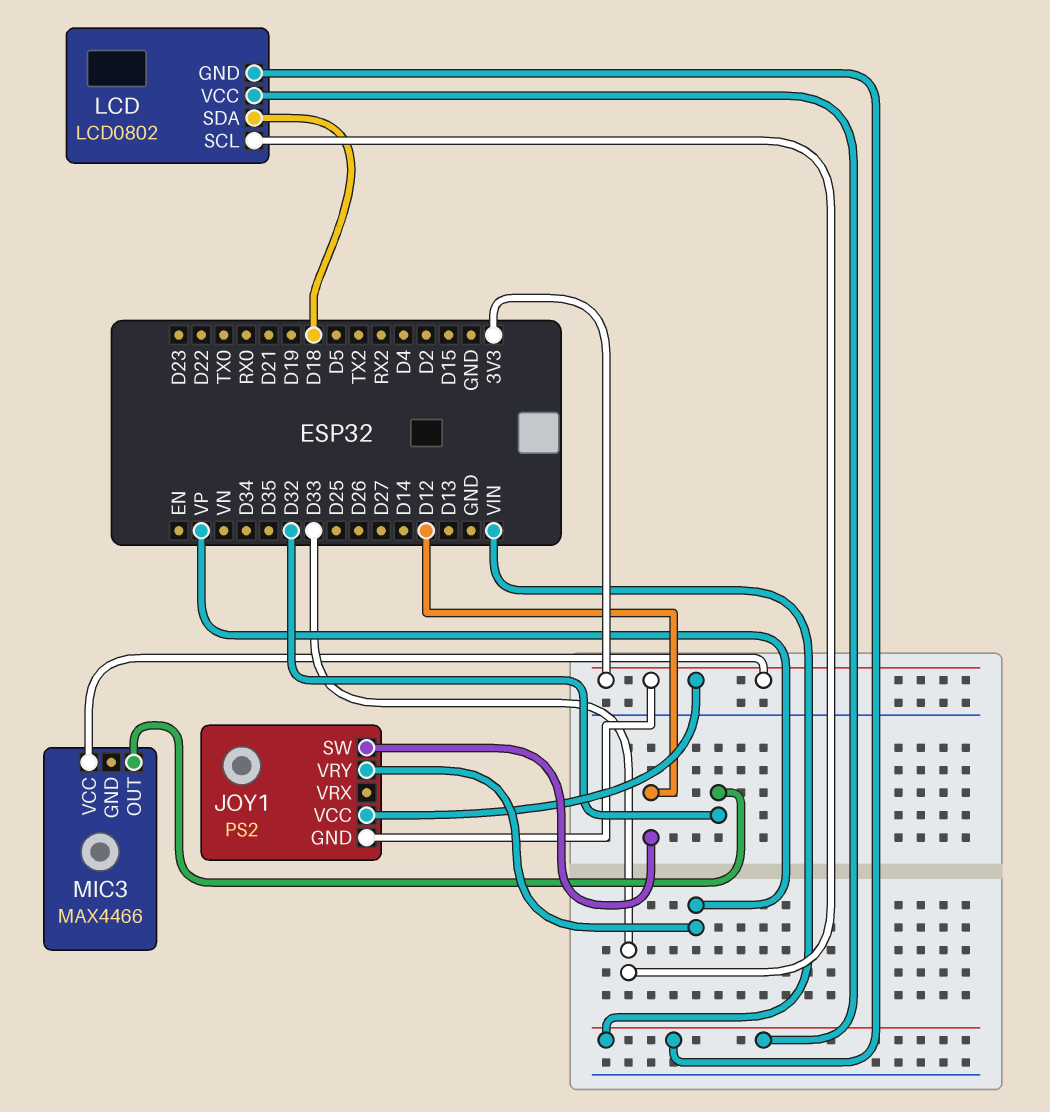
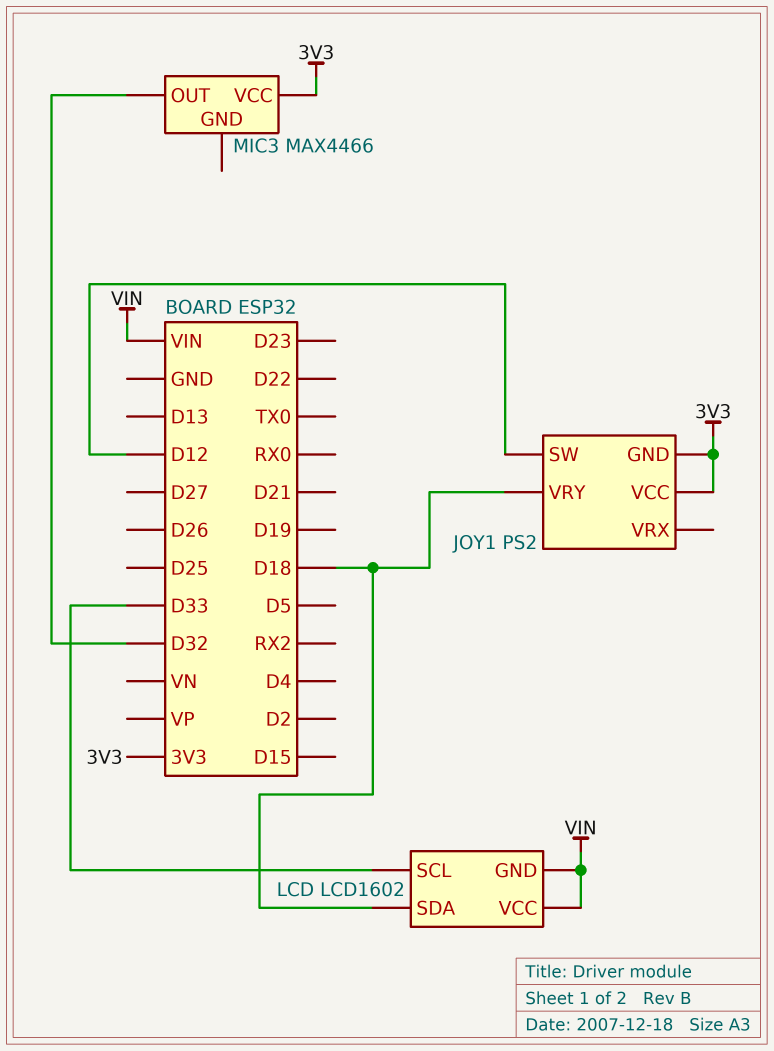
JOY1 pin VRY: VP -> D18
LCD: LCD0802 -> LCD1602

